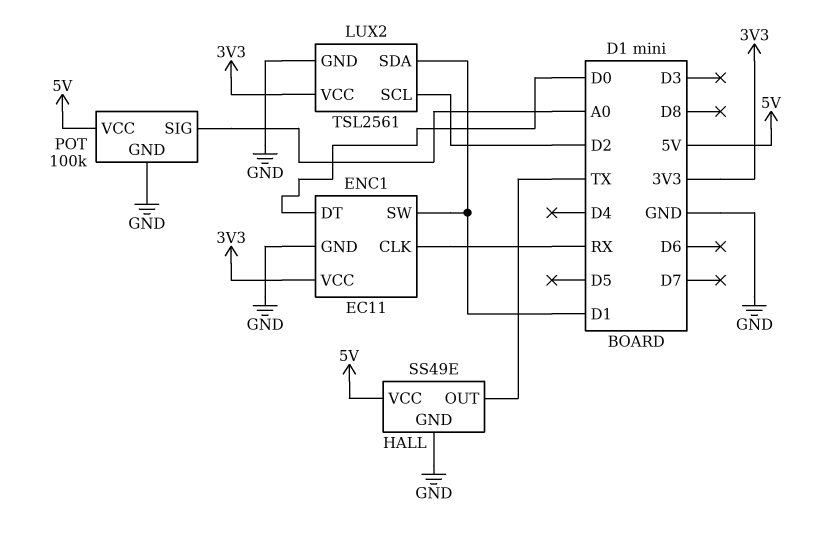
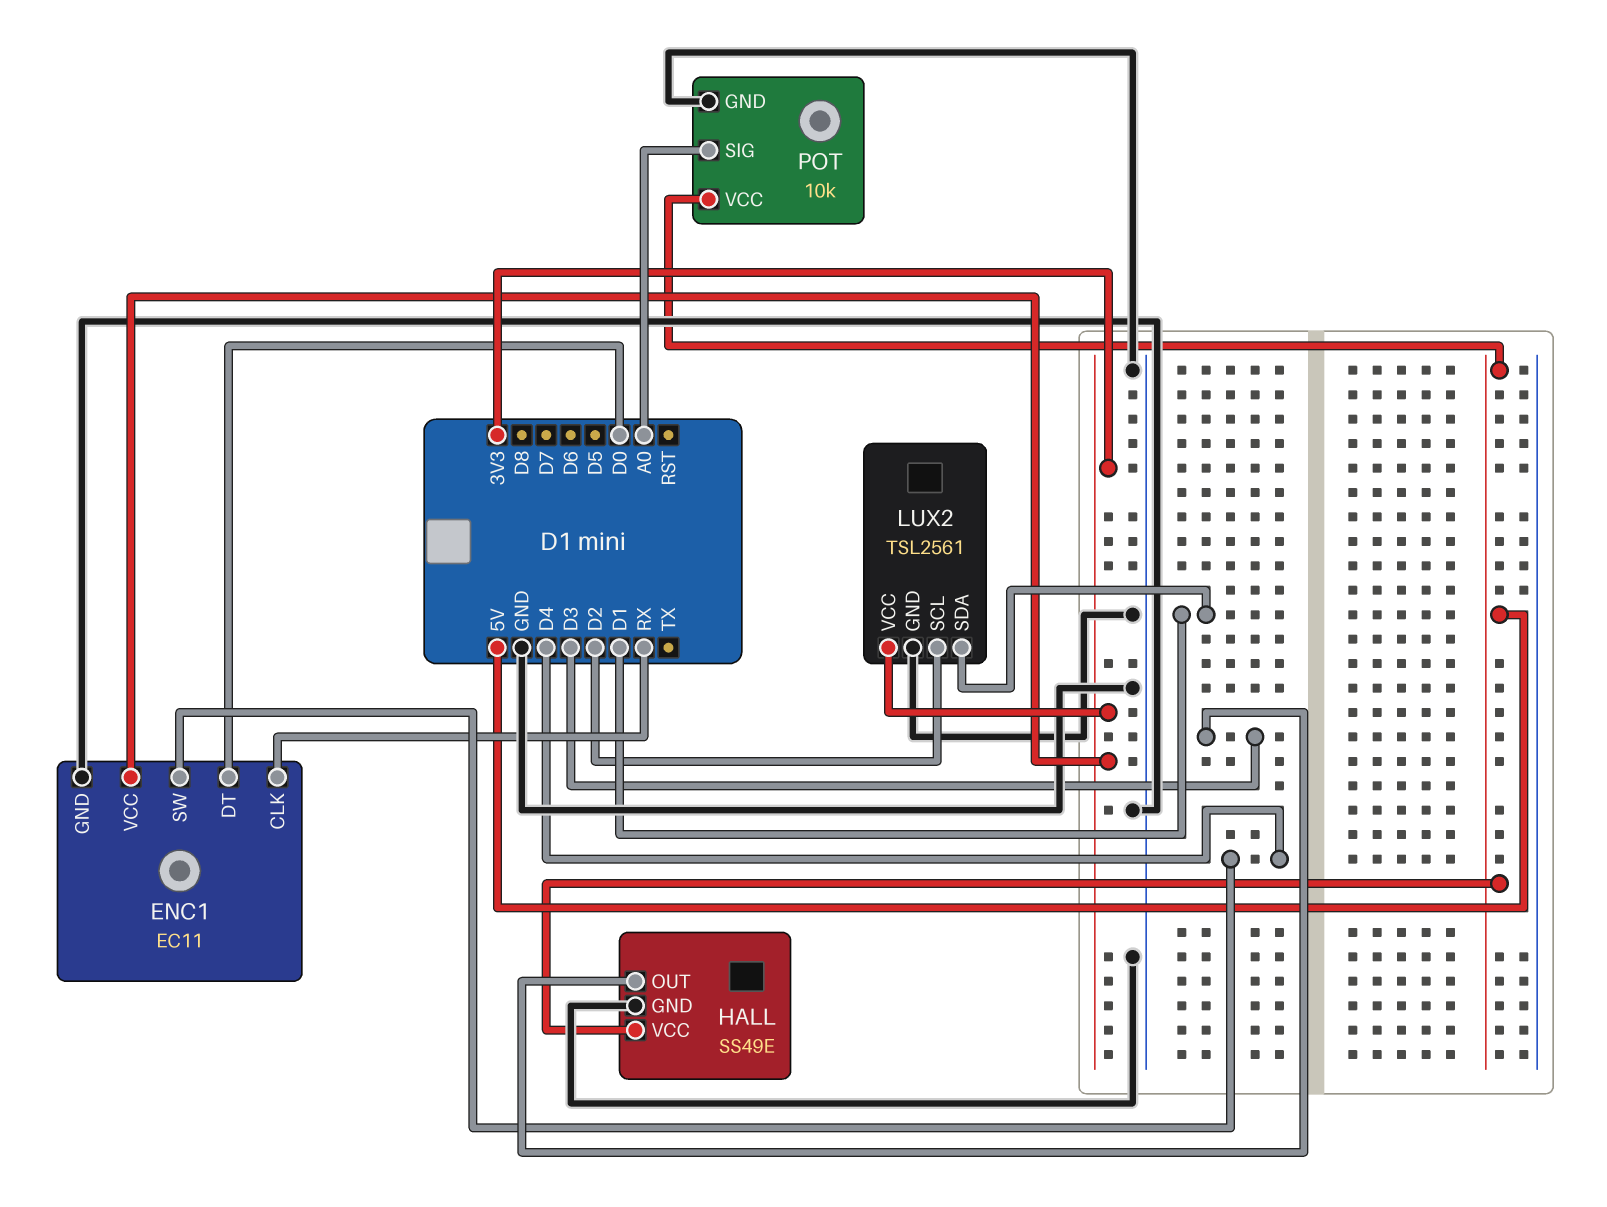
ENC1 pin SW: D1 -> D4
HALL pin OUT: TX -> D3
POT: 100k -> 10k

